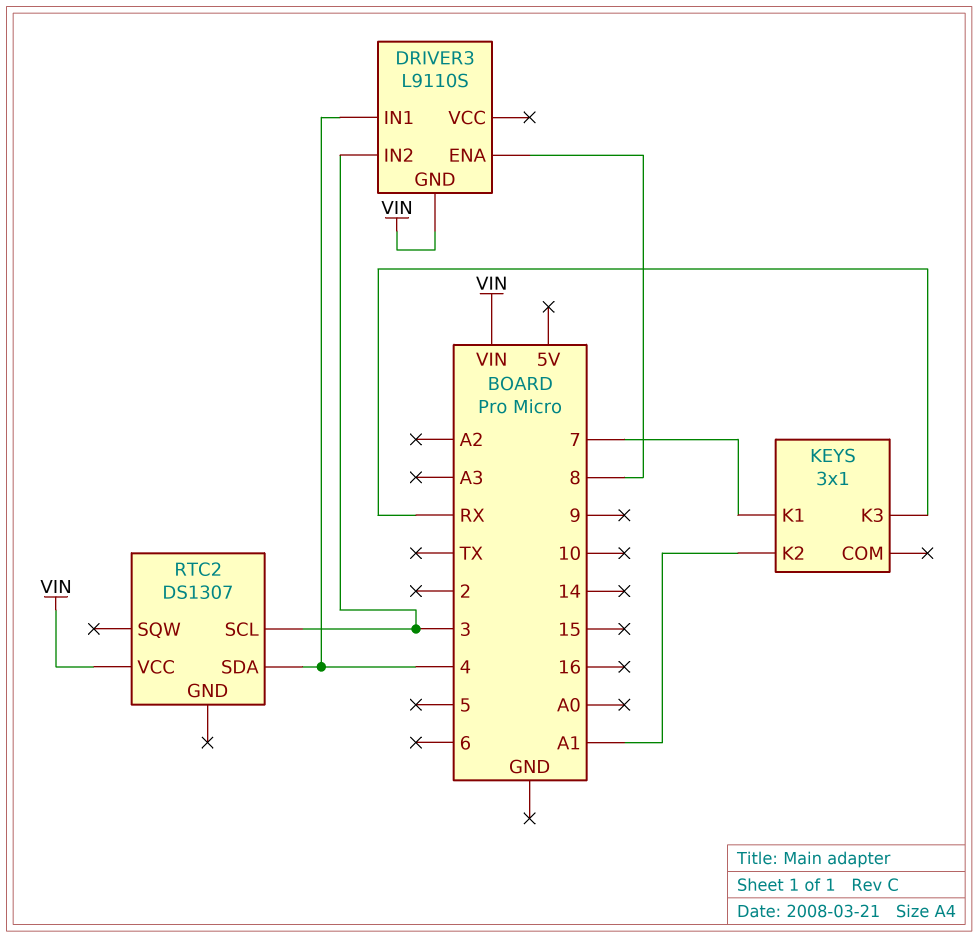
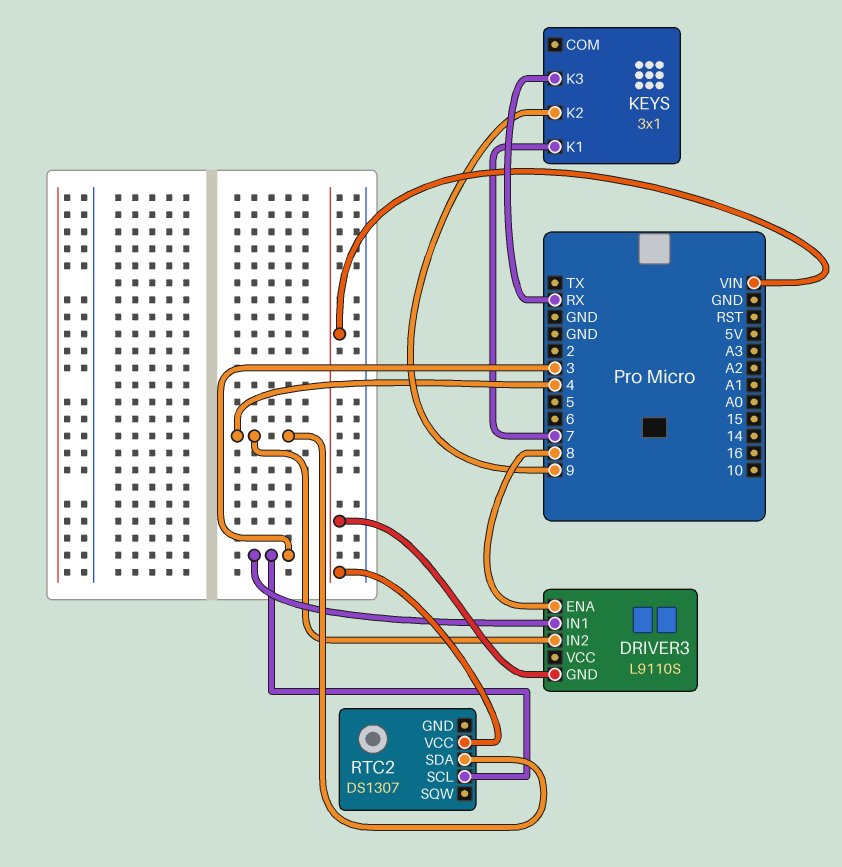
DRIVER3 pin IN1: 4 -> 3
DRIVER3 pin IN2: 3 -> 4
KEYS pin K2: A1 -> 9

